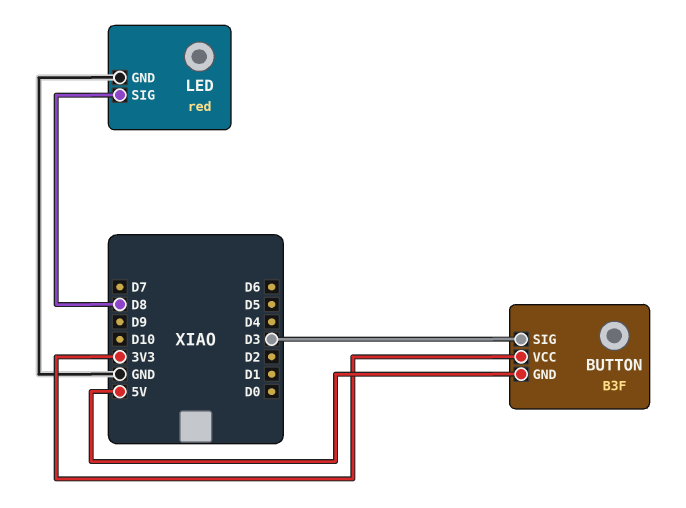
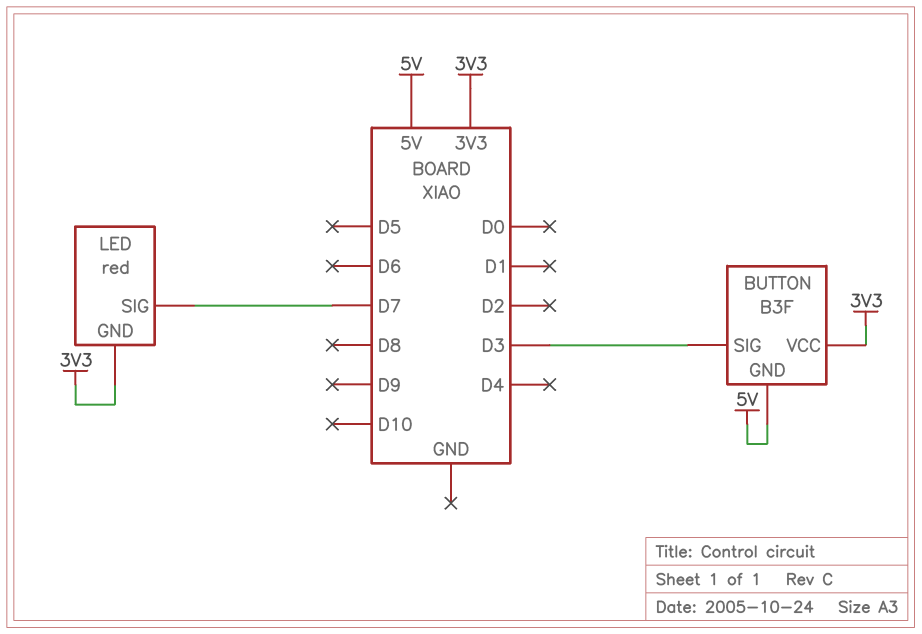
LED pin GND: GND -> 3V3
LED pin SIG: D8 -> D7

